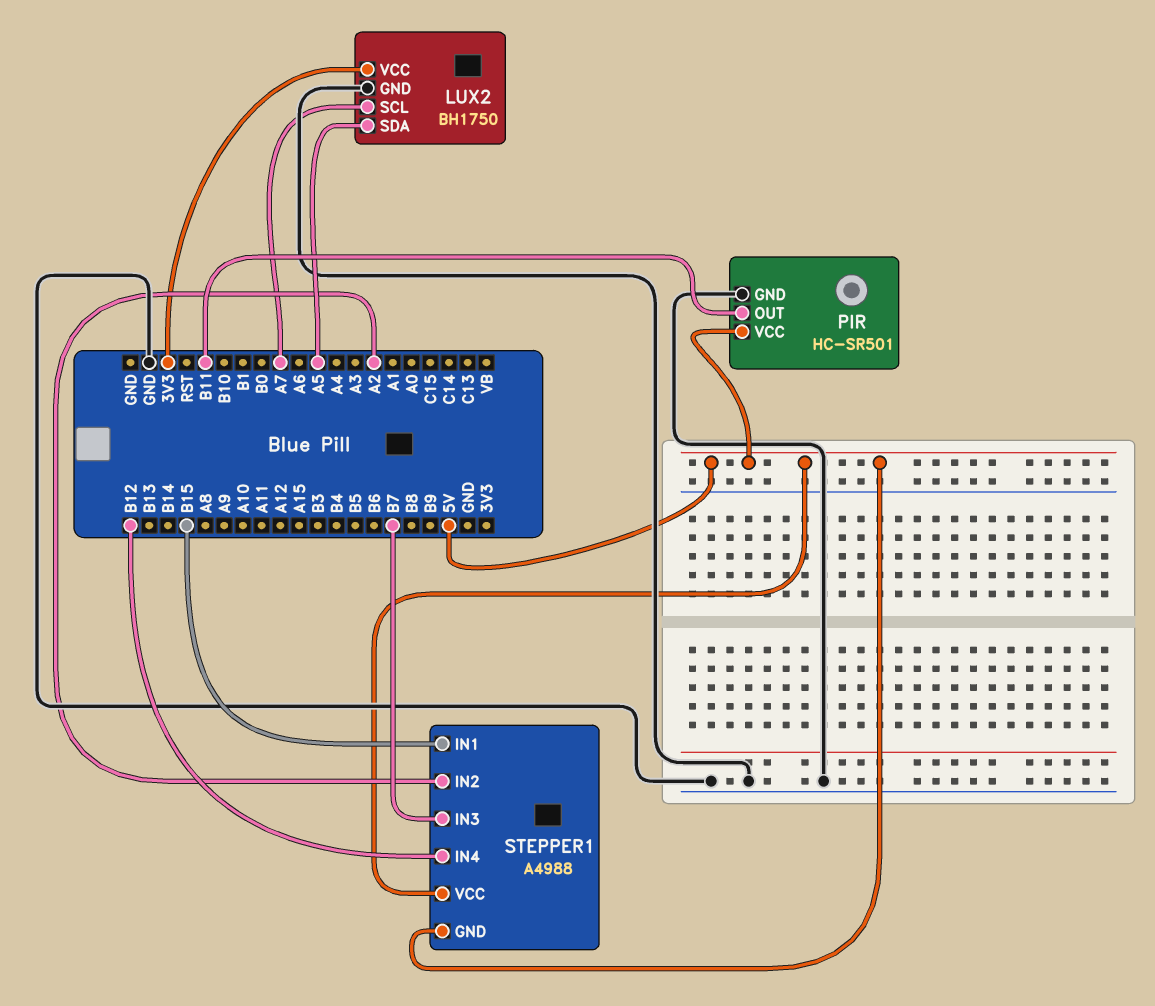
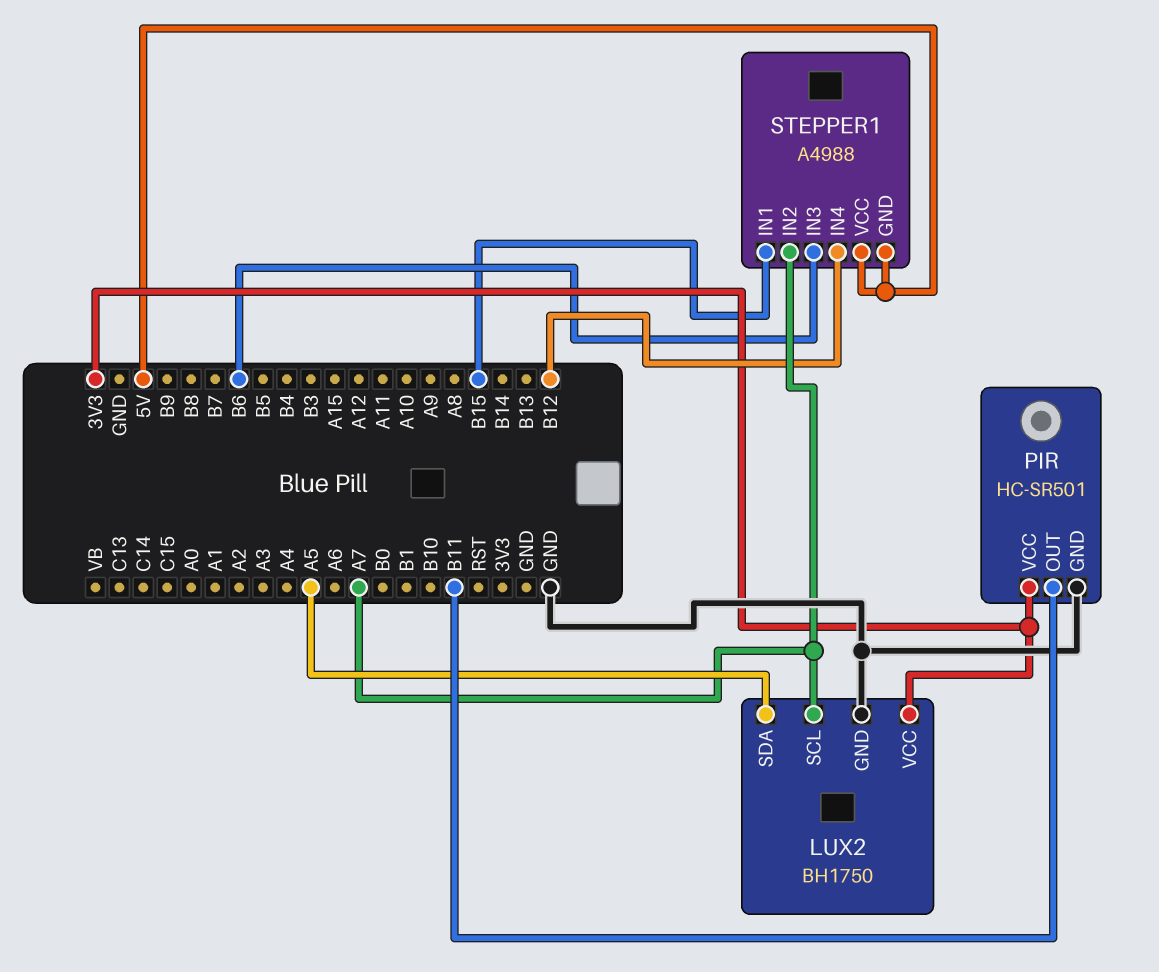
PIR pin VCC: 5V -> 3V3
STEPPER1 pin IN2: A2 -> A7
STEPPER1 pin IN3: B7 -> B6

